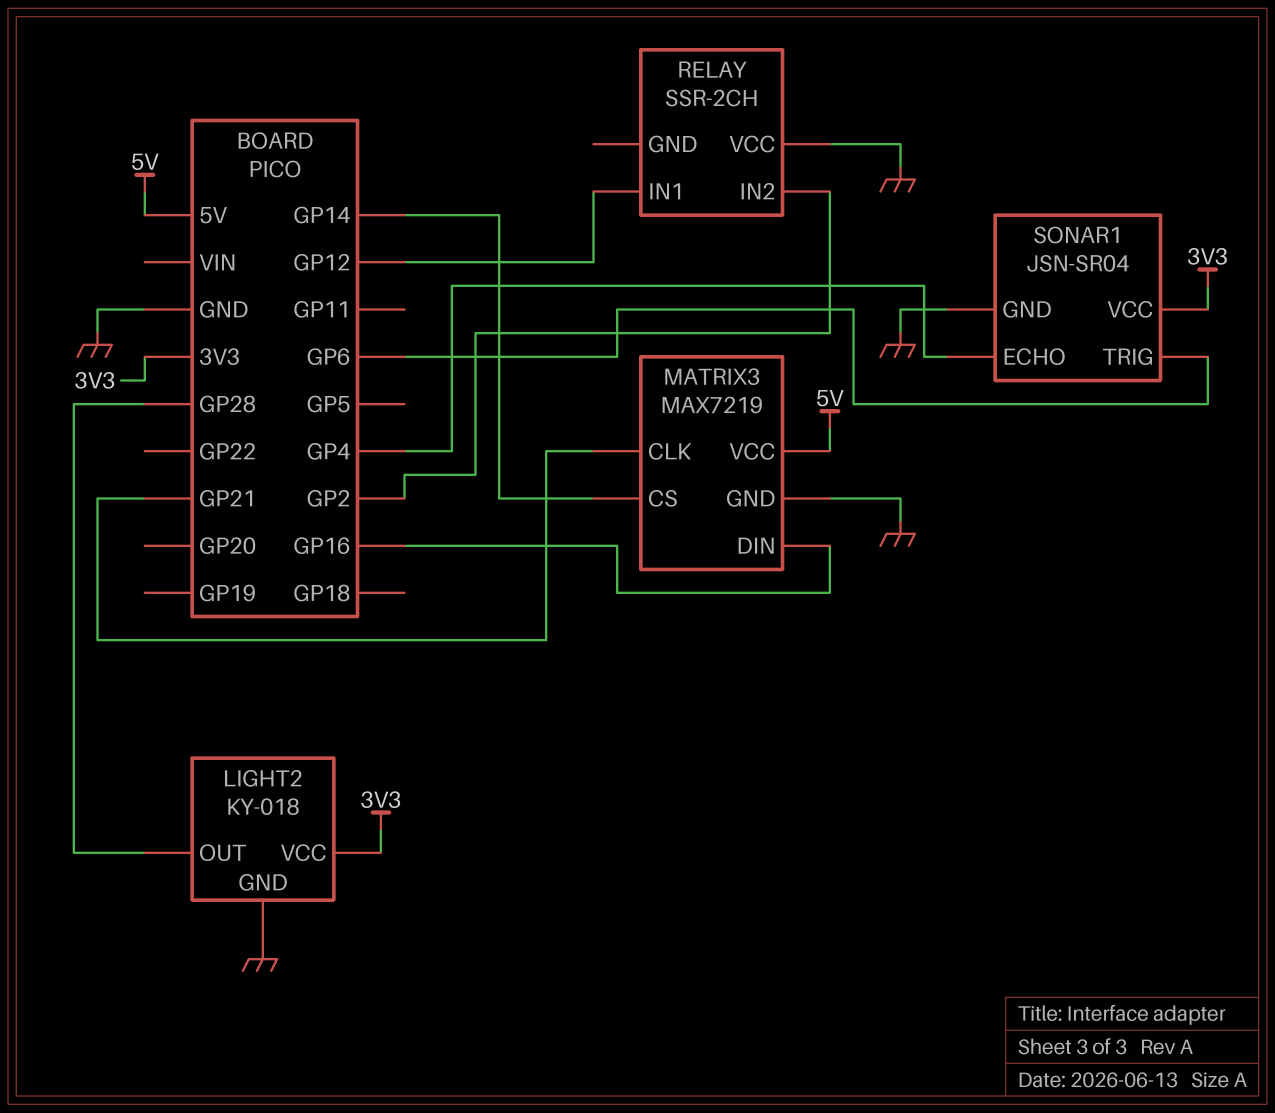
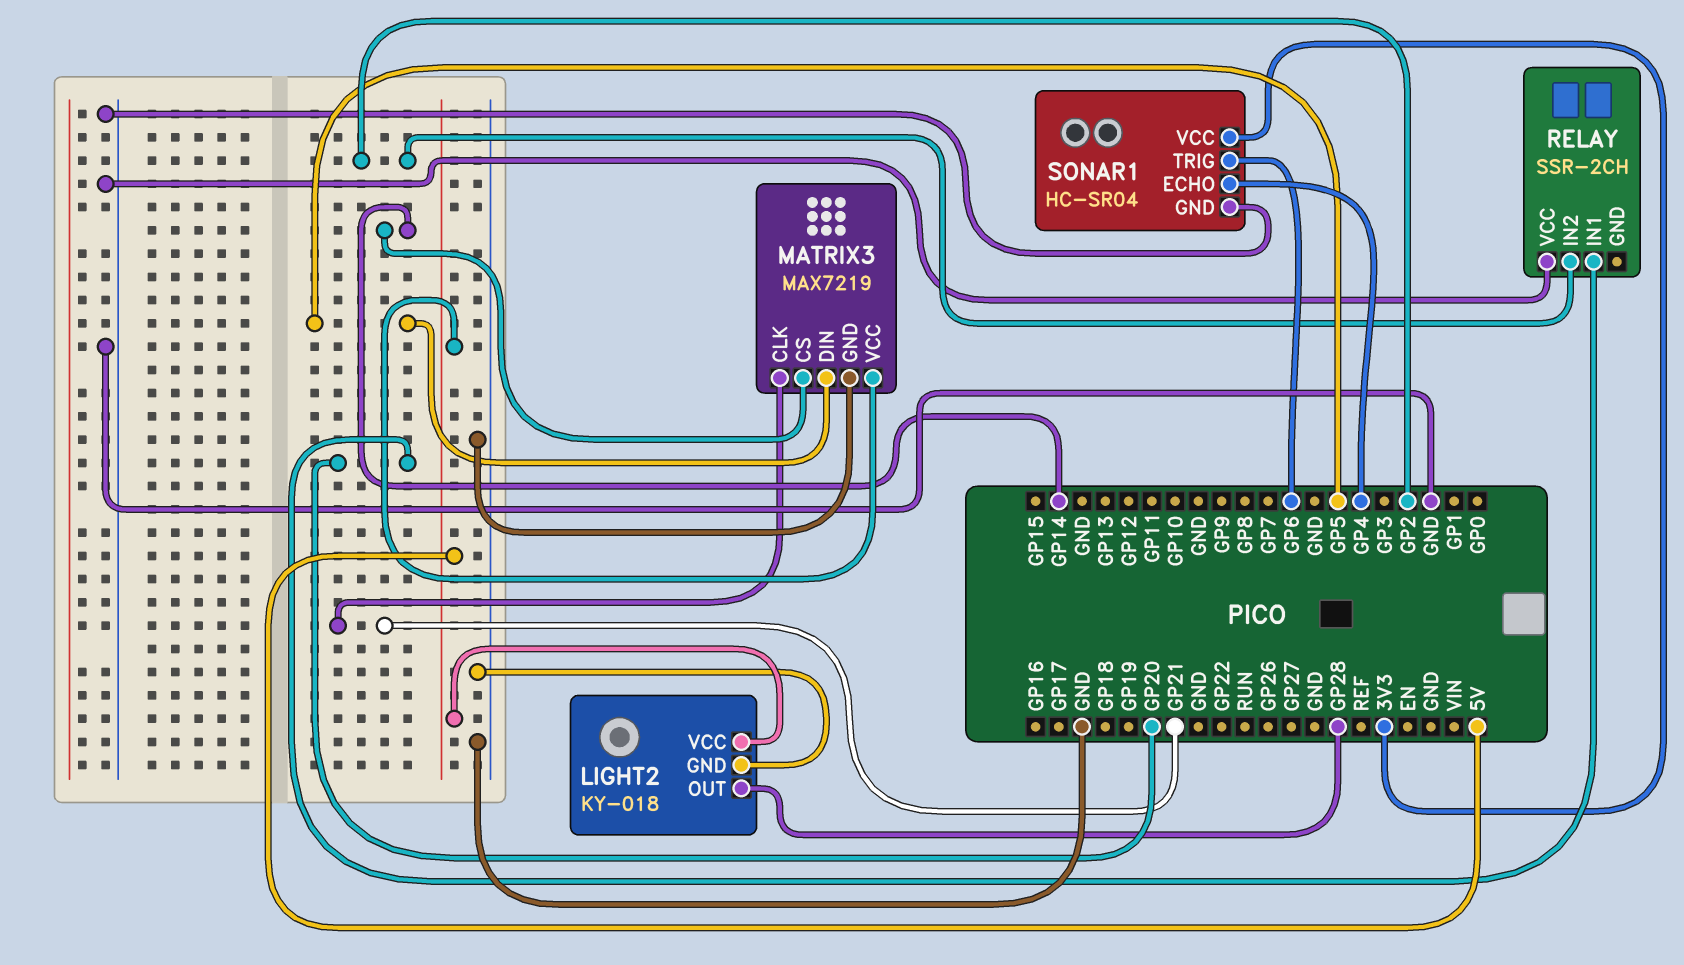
LIGHT2 pin VCC: 3V3 -> 5V
MATRIX3 pin DIN: GP16 -> GP5
RELAY pin IN1: GP12 -> GP20
SONAR1: JSN-SR04 -> HC-SR04

